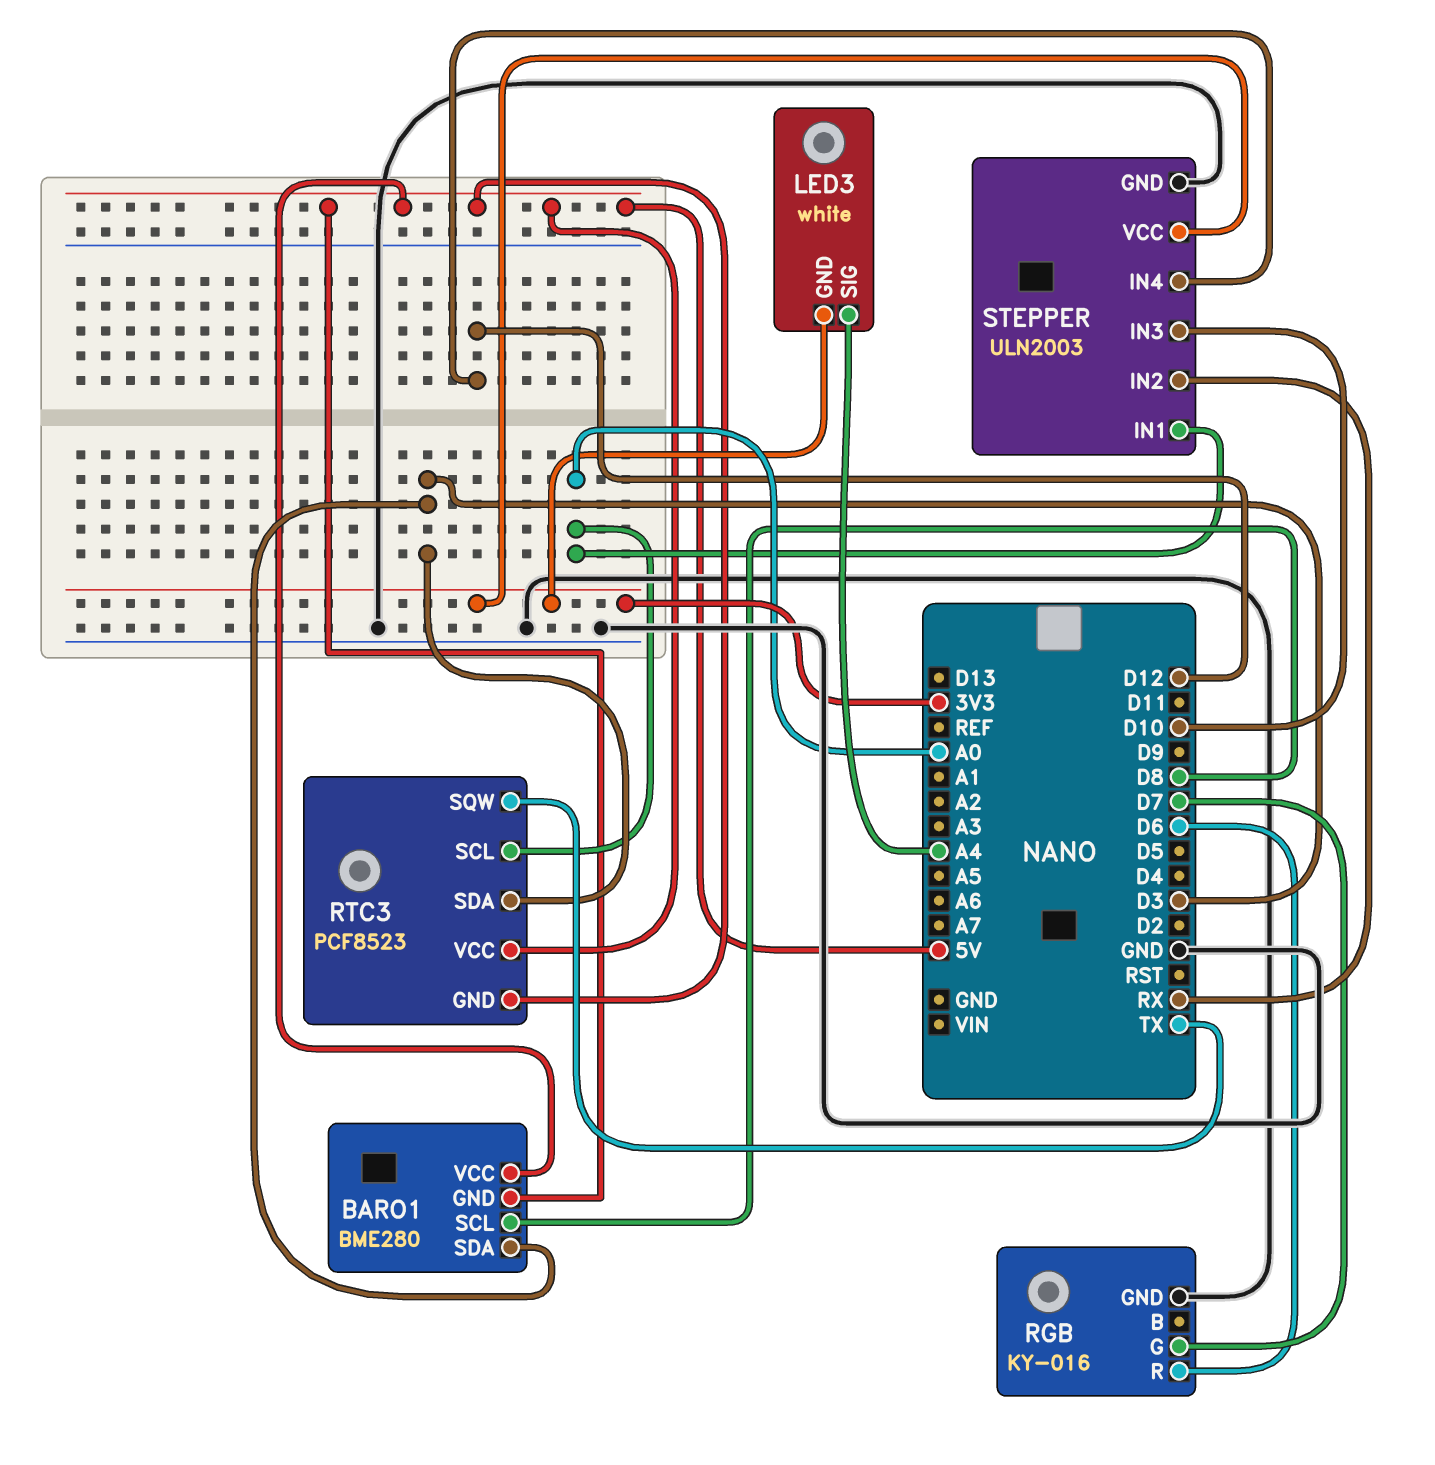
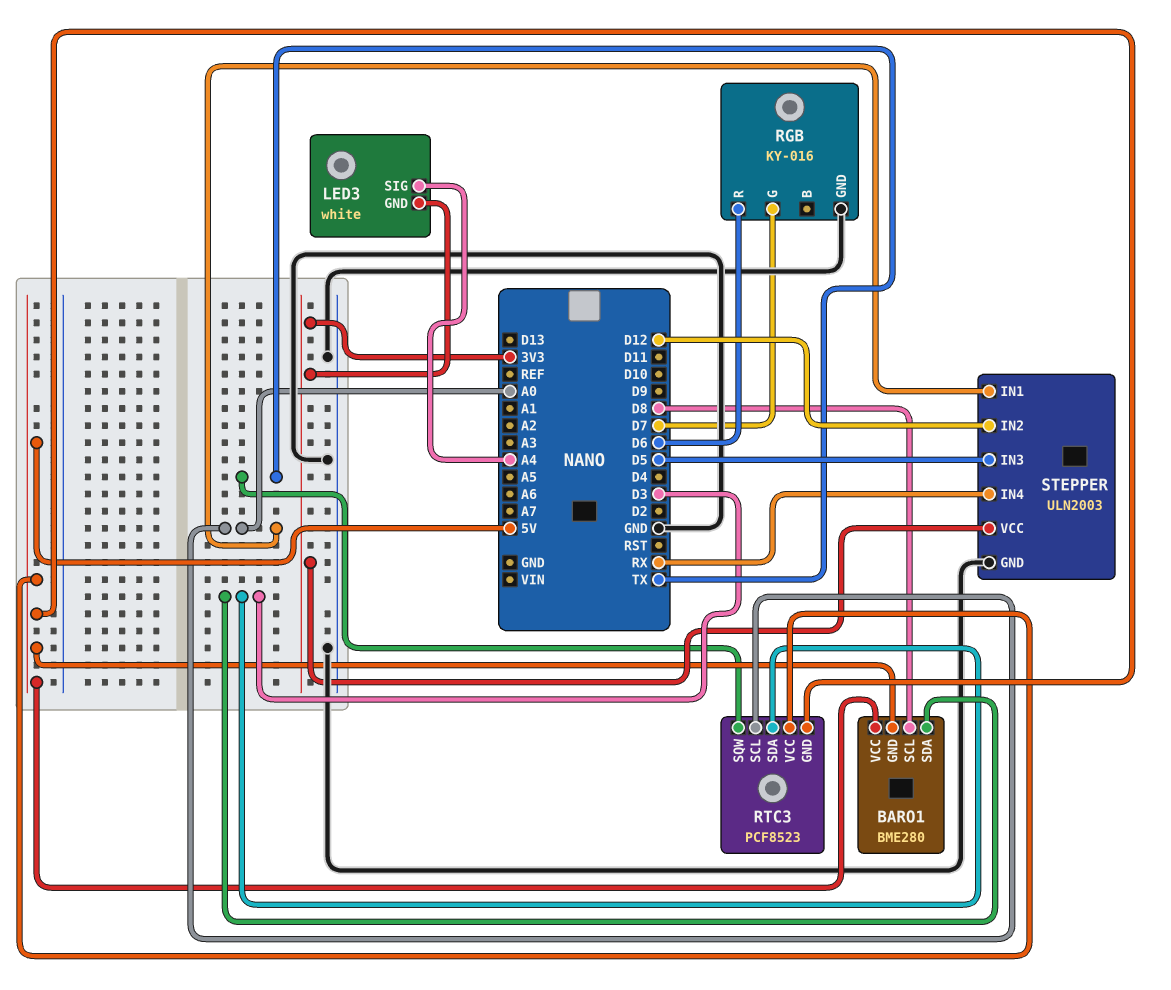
STEPPER pin IN2: RX -> D12
STEPPER pin IN3: D10 -> D5
STEPPER pin IN4: D12 -> RX

